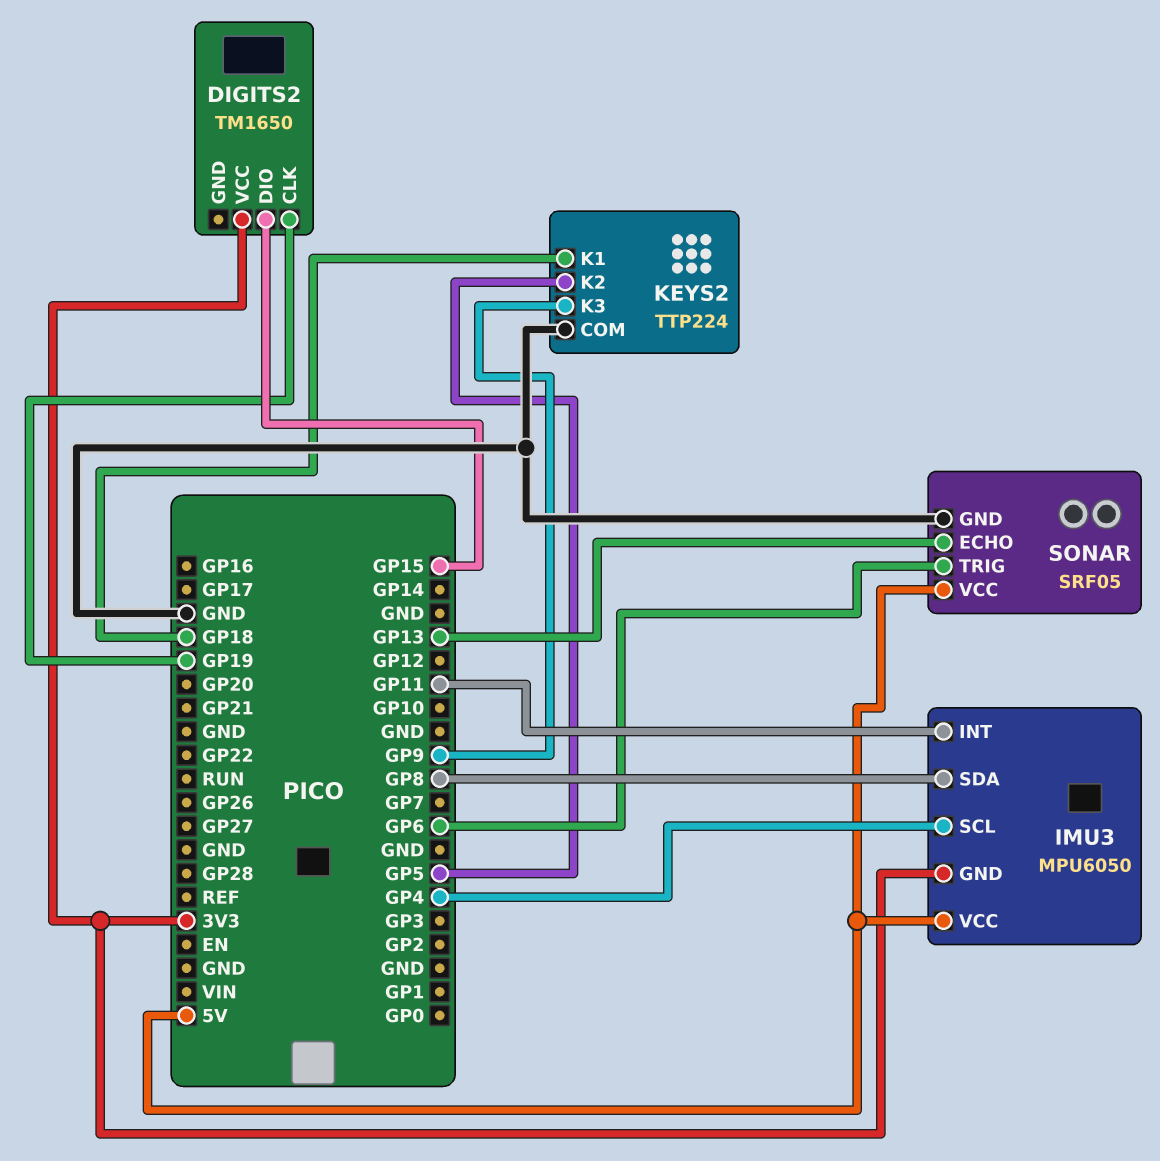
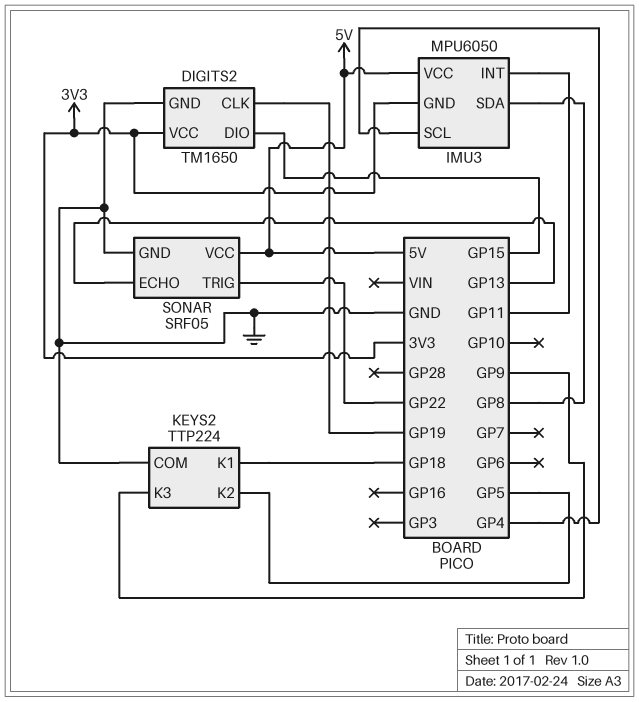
DIGITS2 pin GND: none -> GND
SONAR pin TRIG: GP6 -> GP22

